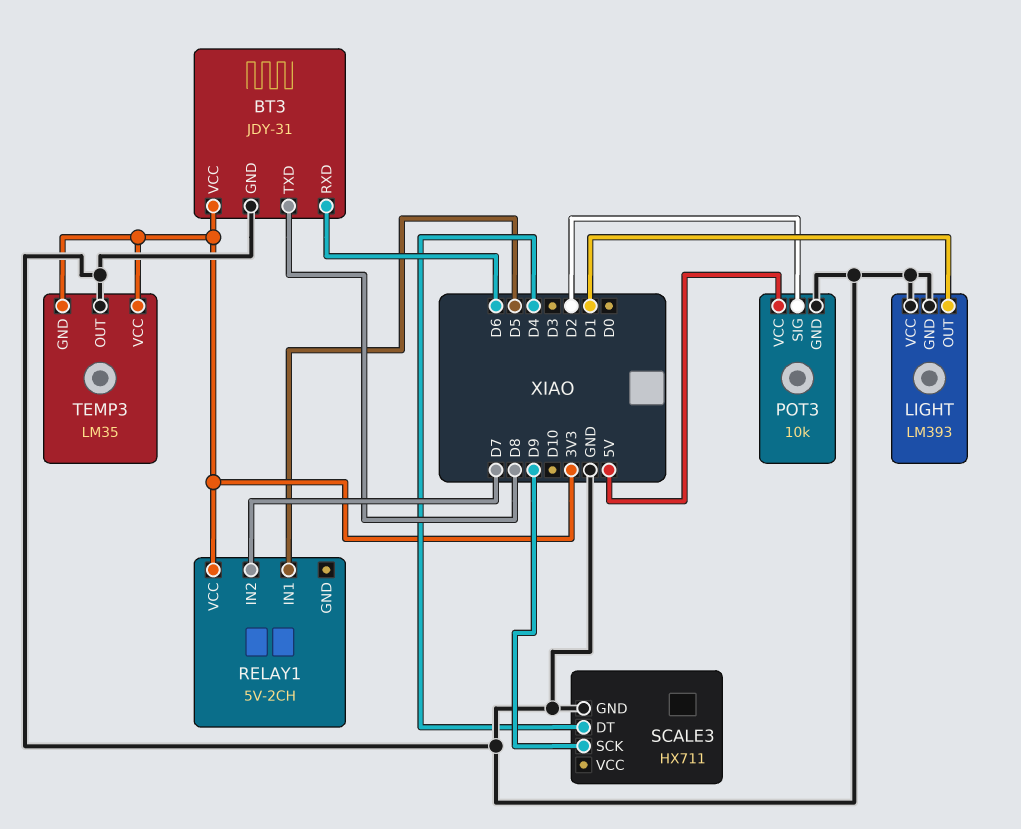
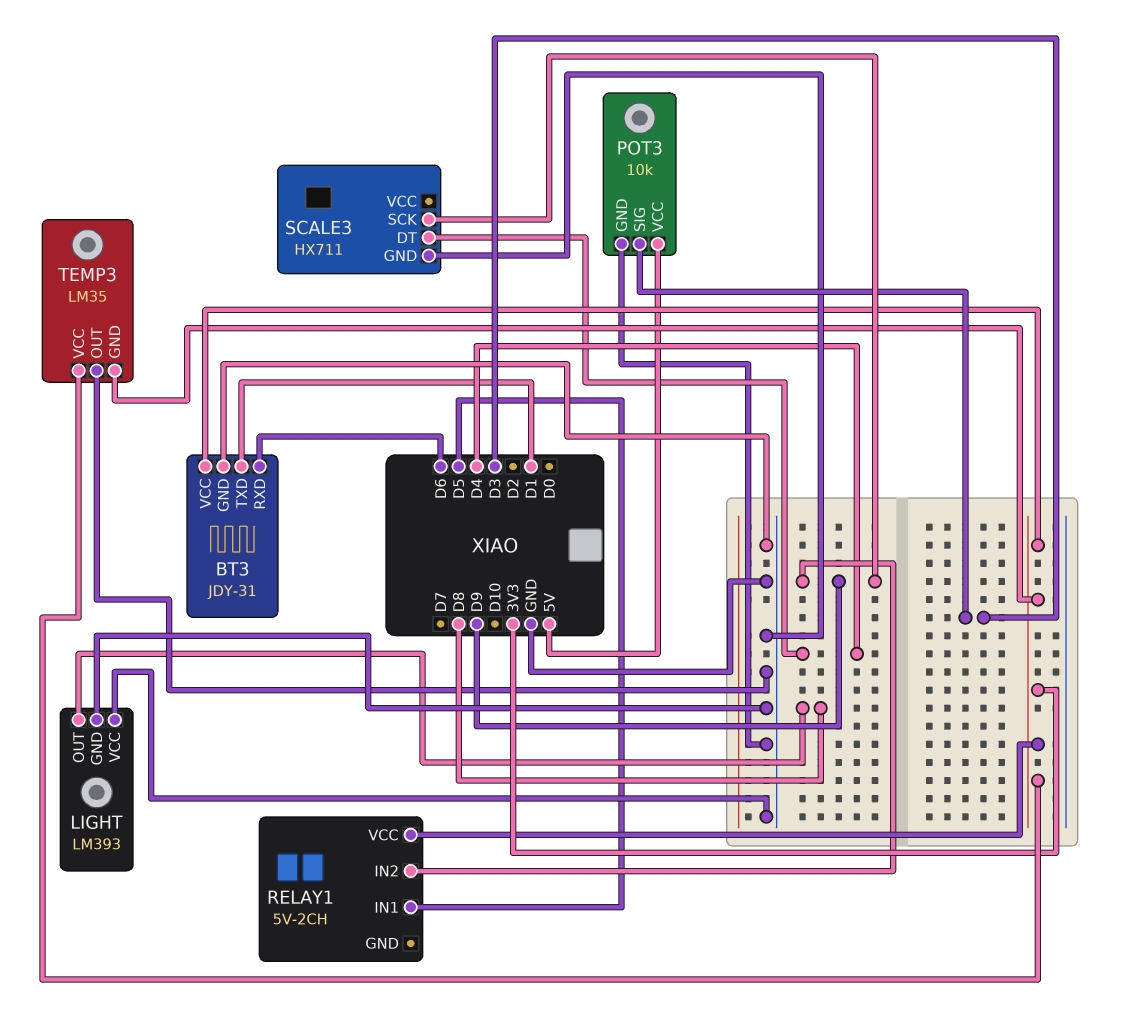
BT3 pin TXD: D8 -> D1
LIGHT pin OUT: D1 -> D8
POT3 pin SIG: D2 -> D3
RELAY1 pin IN2: D7 -> D9

